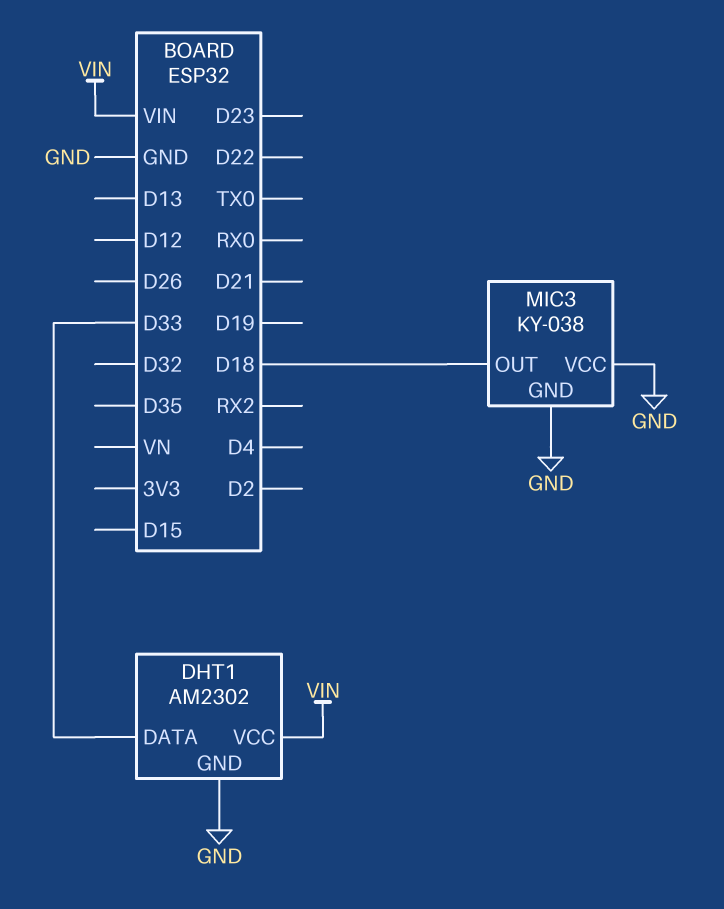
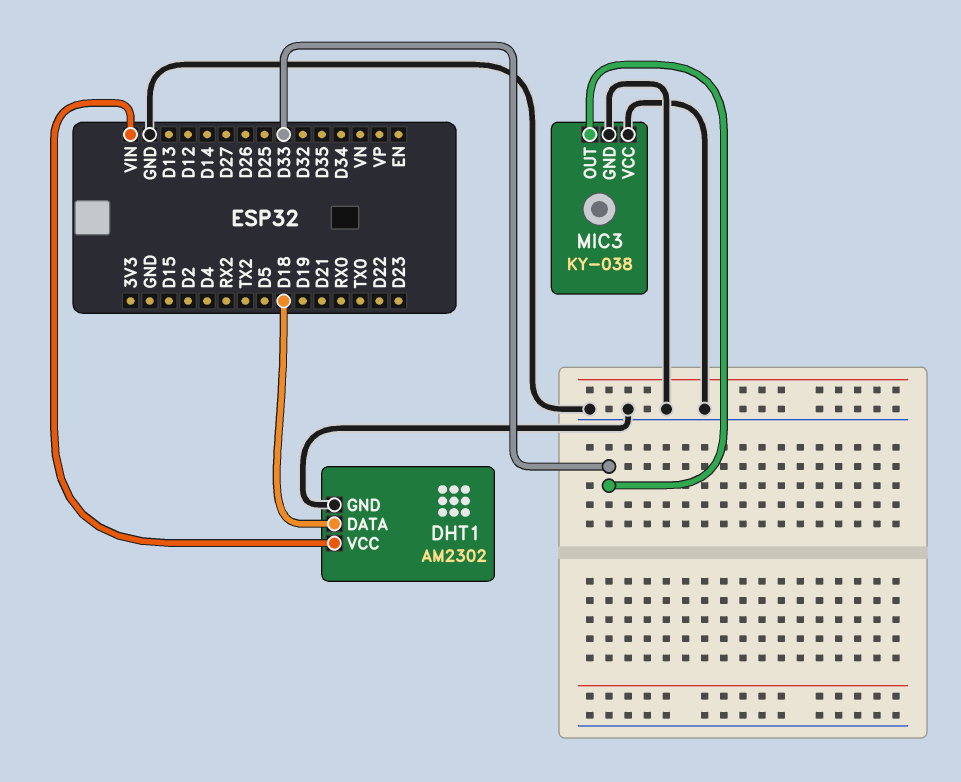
DHT1 pin DATA: D33 -> D18
MIC3 pin OUT: D18 -> D33

